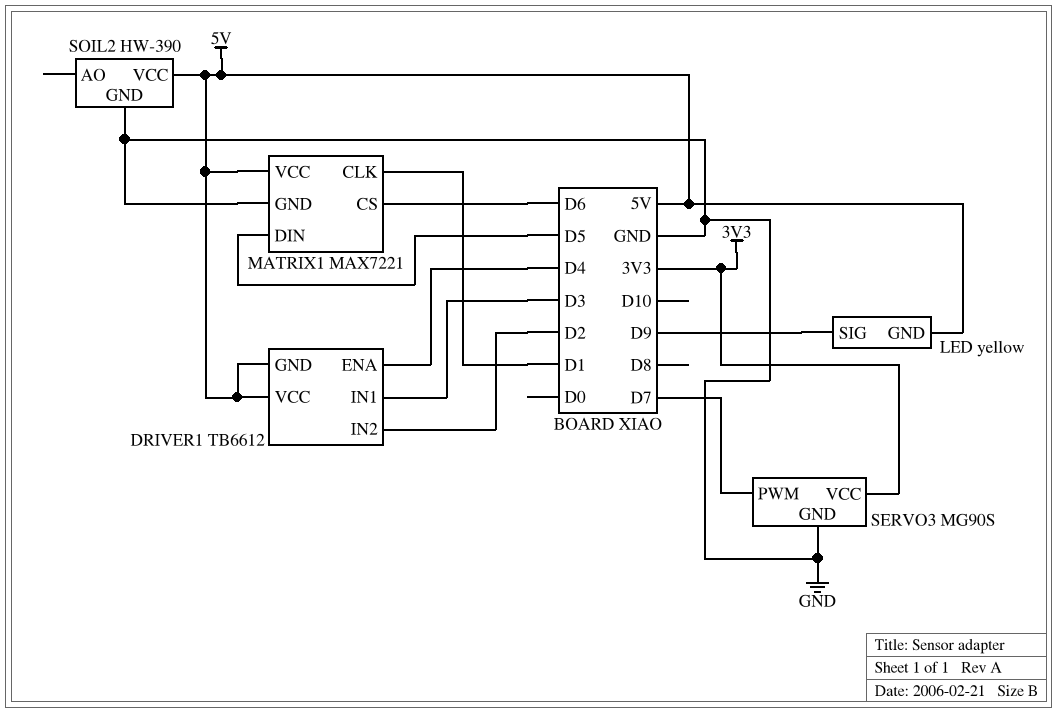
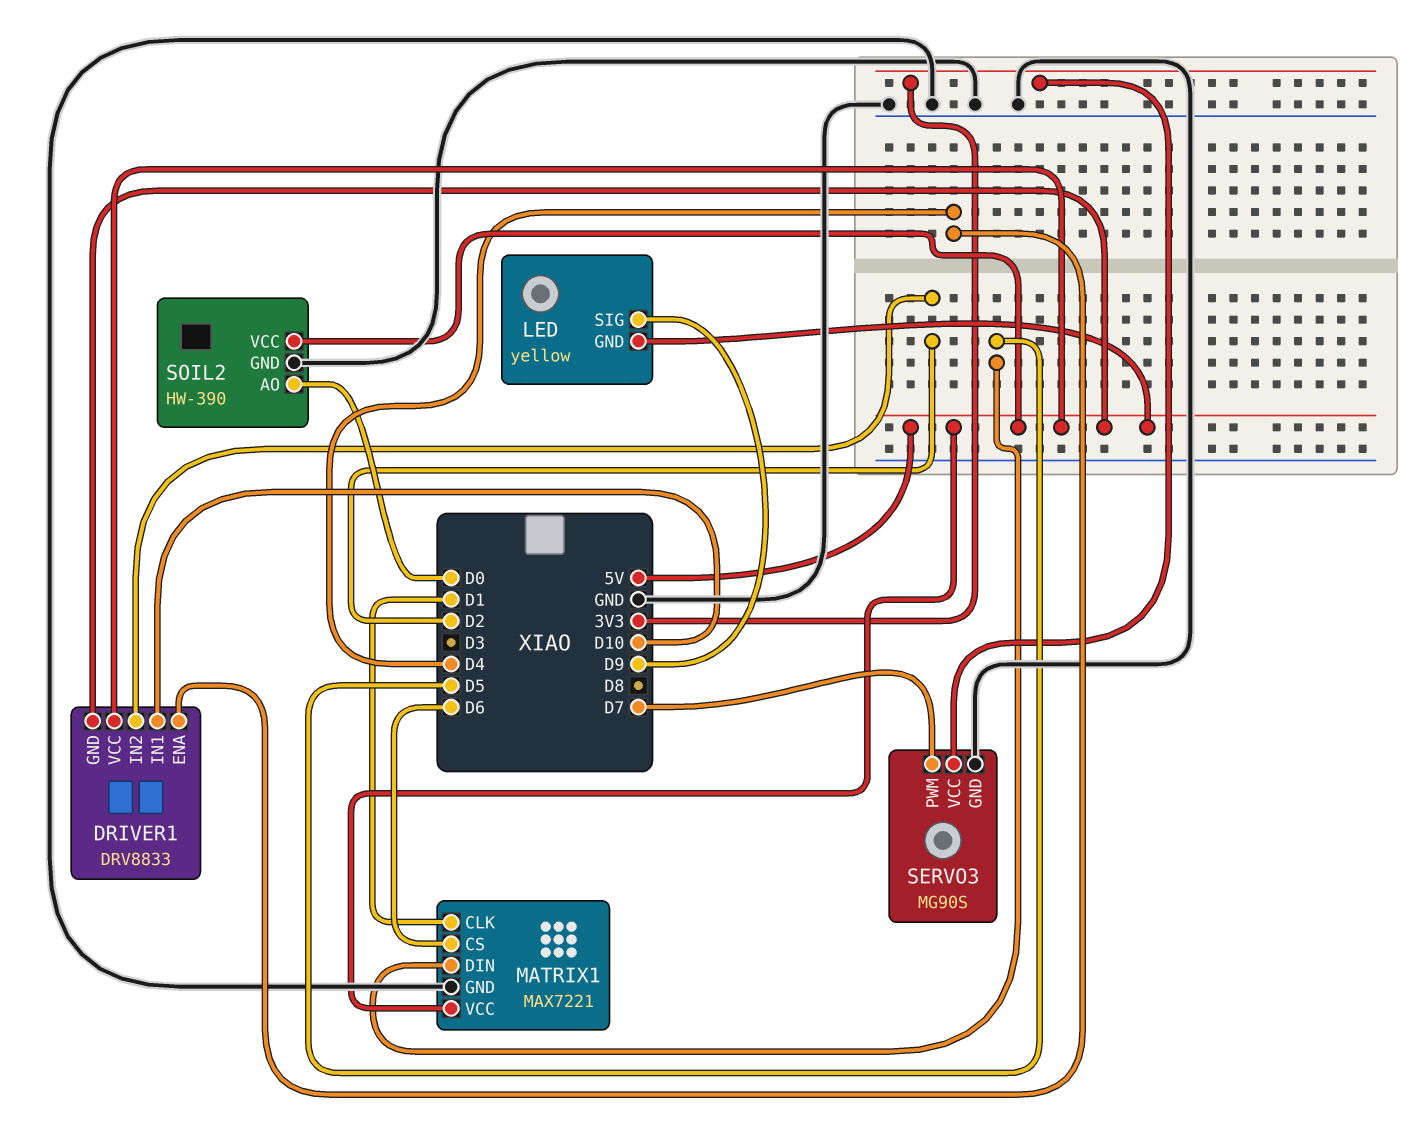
DRIVER1: TB6612 -> DRV8833
DRIVER1 pin IN1: D3 -> D10
SOIL2 pin AO: none -> D0

